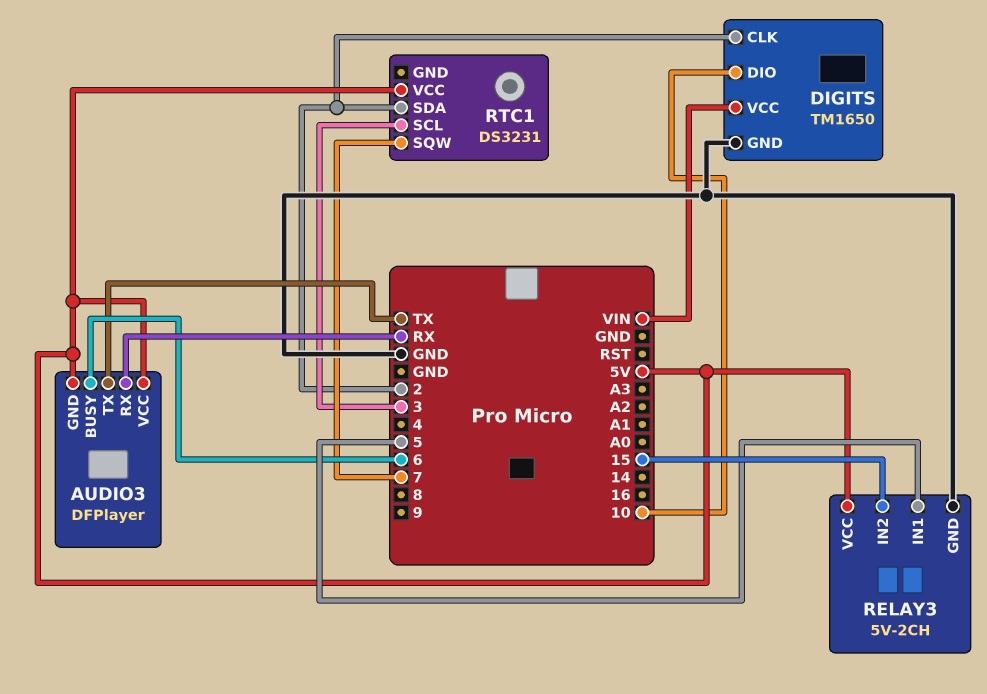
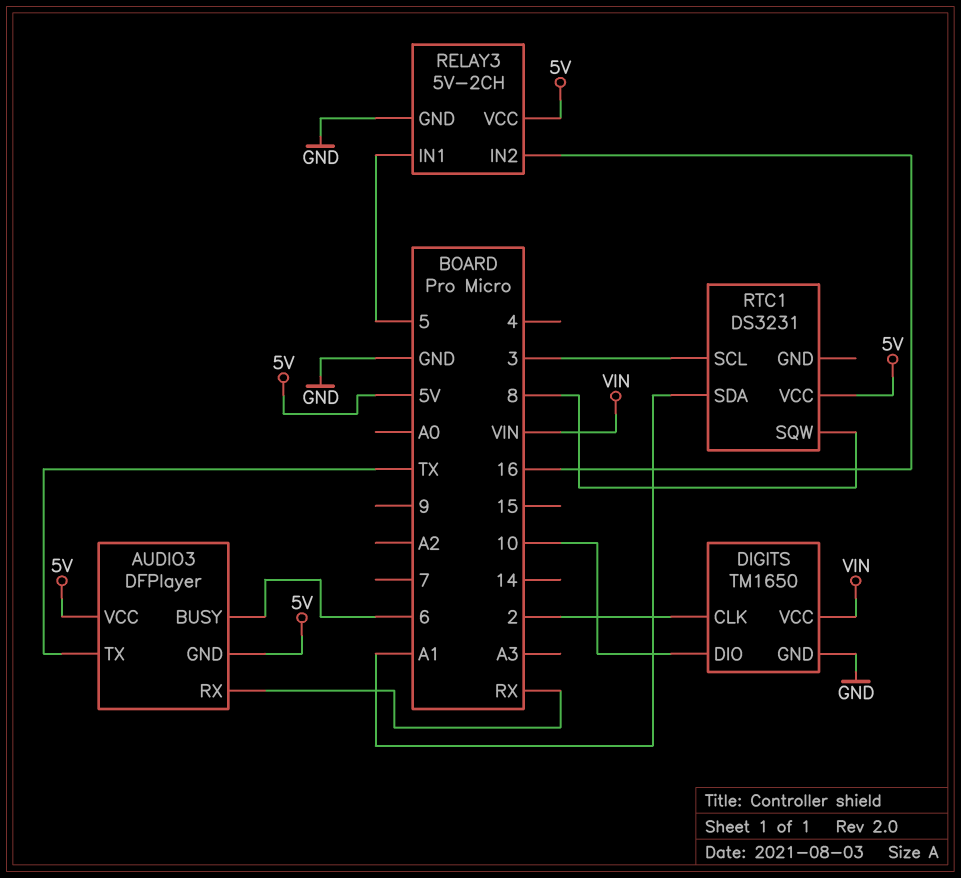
RELAY3 pin IN2: 15 -> 16
RTC1 pin SDA: 2 -> A1
RTC1 pin SQW: 7 -> 8

